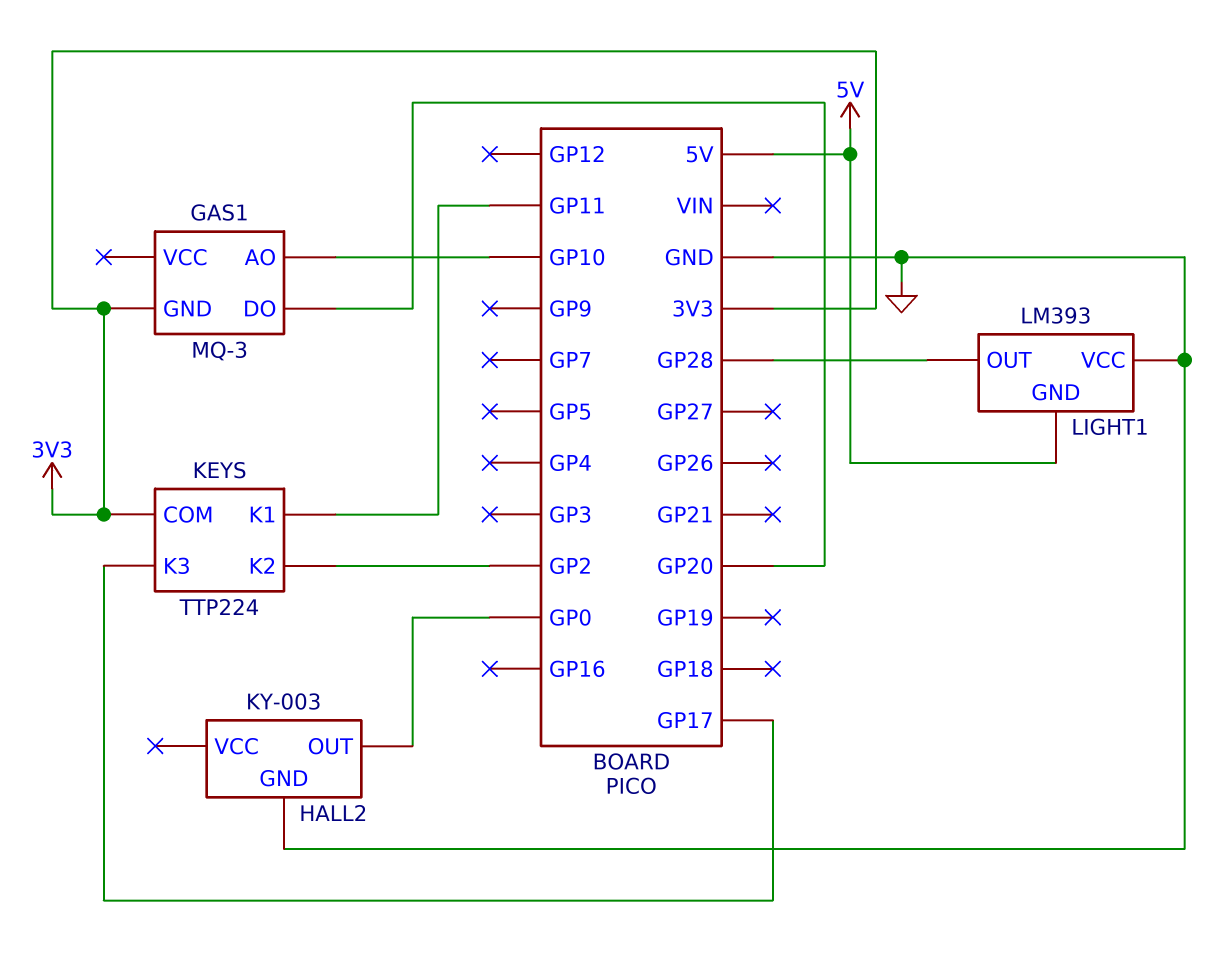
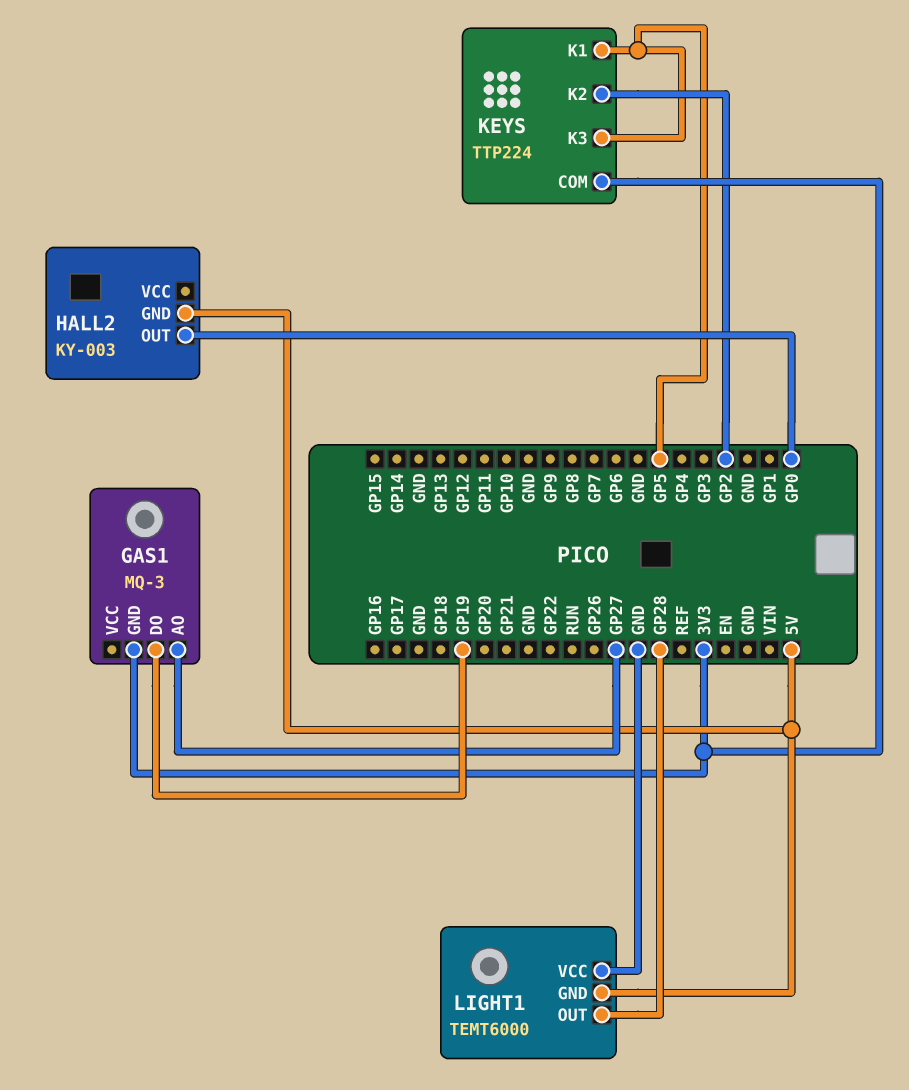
GAS1 pin AO: GP10 -> GP27
GAS1 pin DO: GP20 -> GP19
HALL2 pin GND: GND -> 5V
KEYS pin K1: GP11 -> GP5
KEYS pin K3: GP17 -> GP5
LIGHT1: LM393 -> TEMT6000

